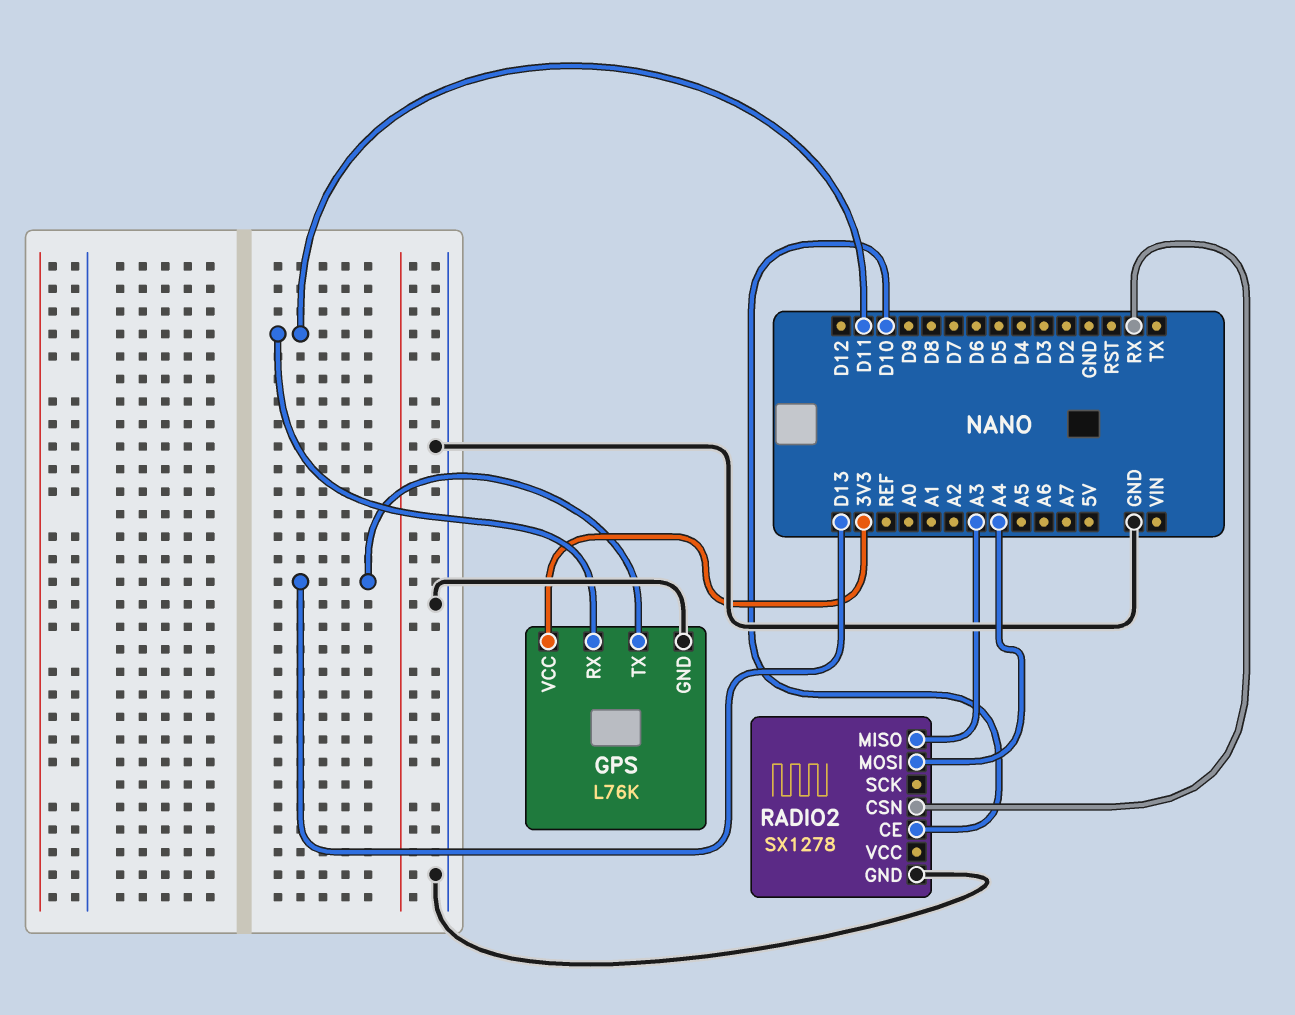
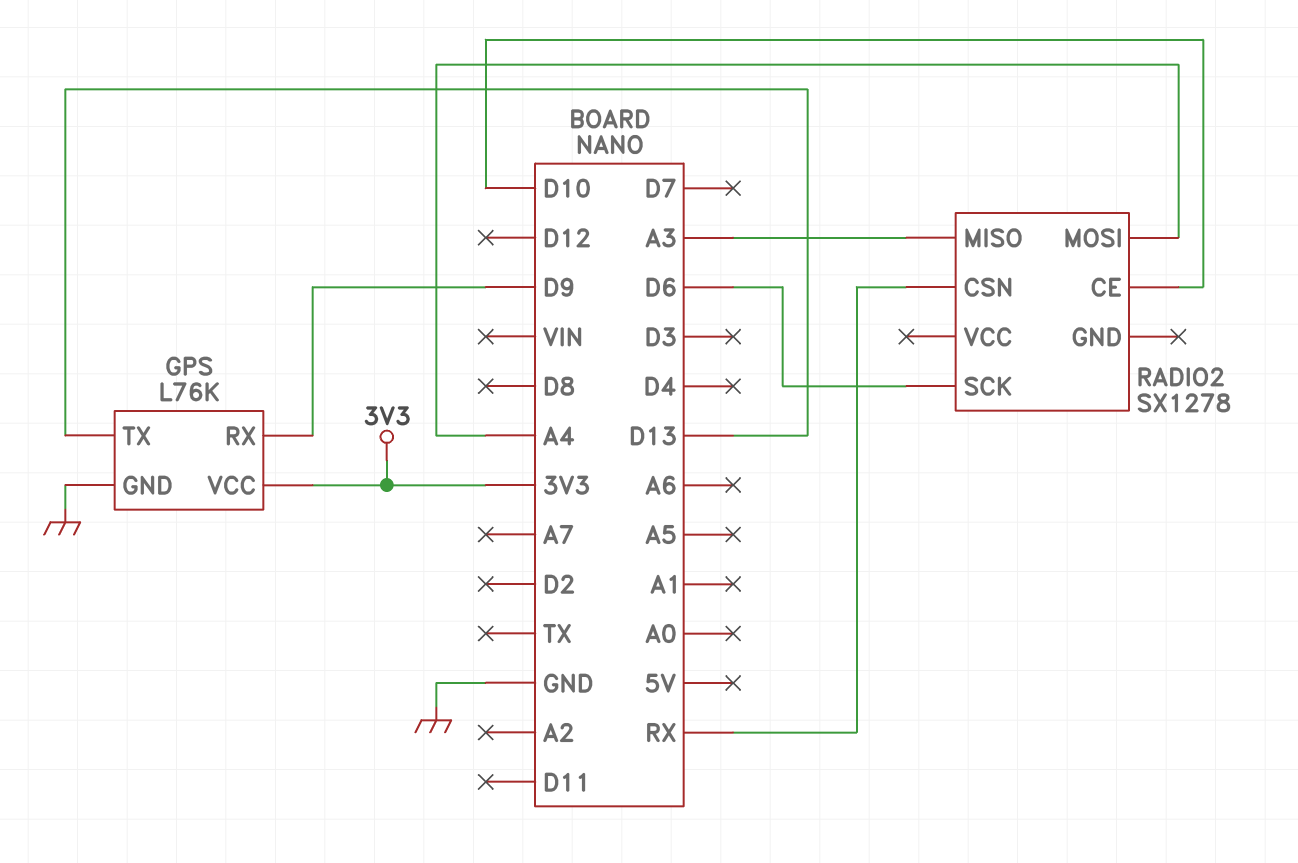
GPS pin RX: D11 -> D9
RADIO2 pin GND: GND -> none
RADIO2 pin SCK: none -> D6

